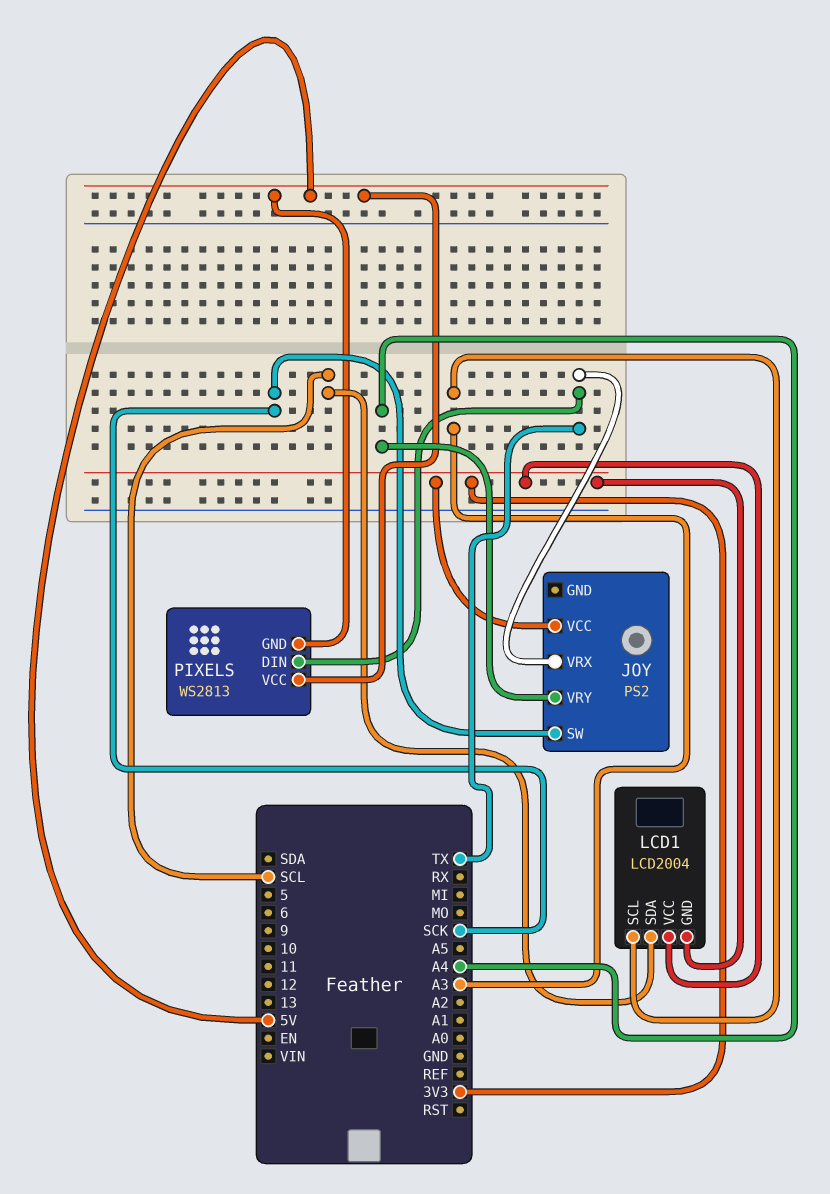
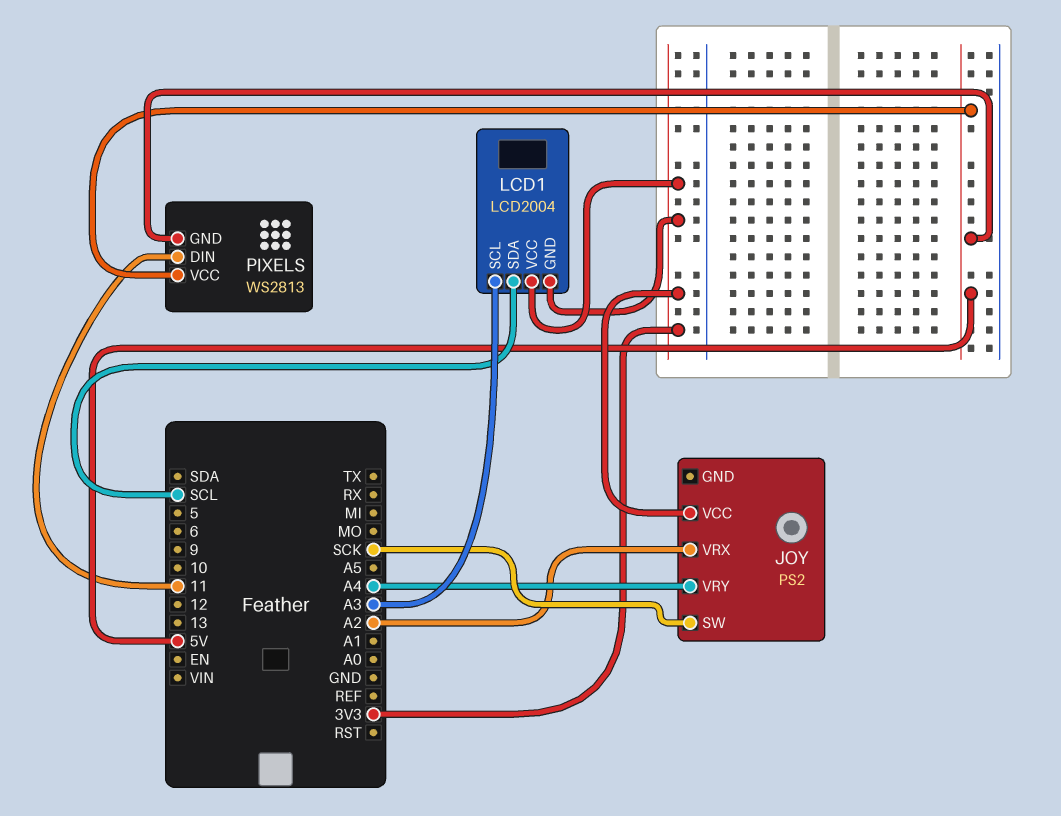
JOY pin VRX: TX -> A2
PIXELS pin DIN: TX -> 11

